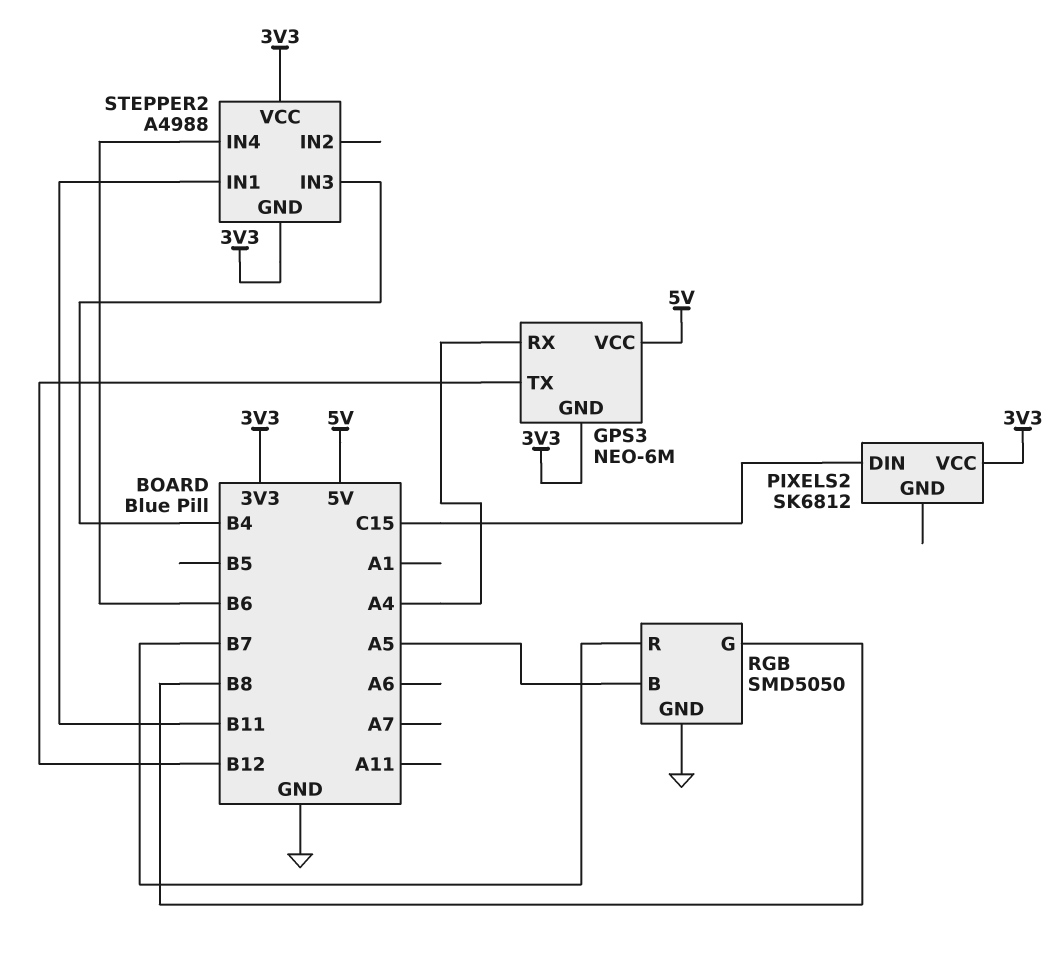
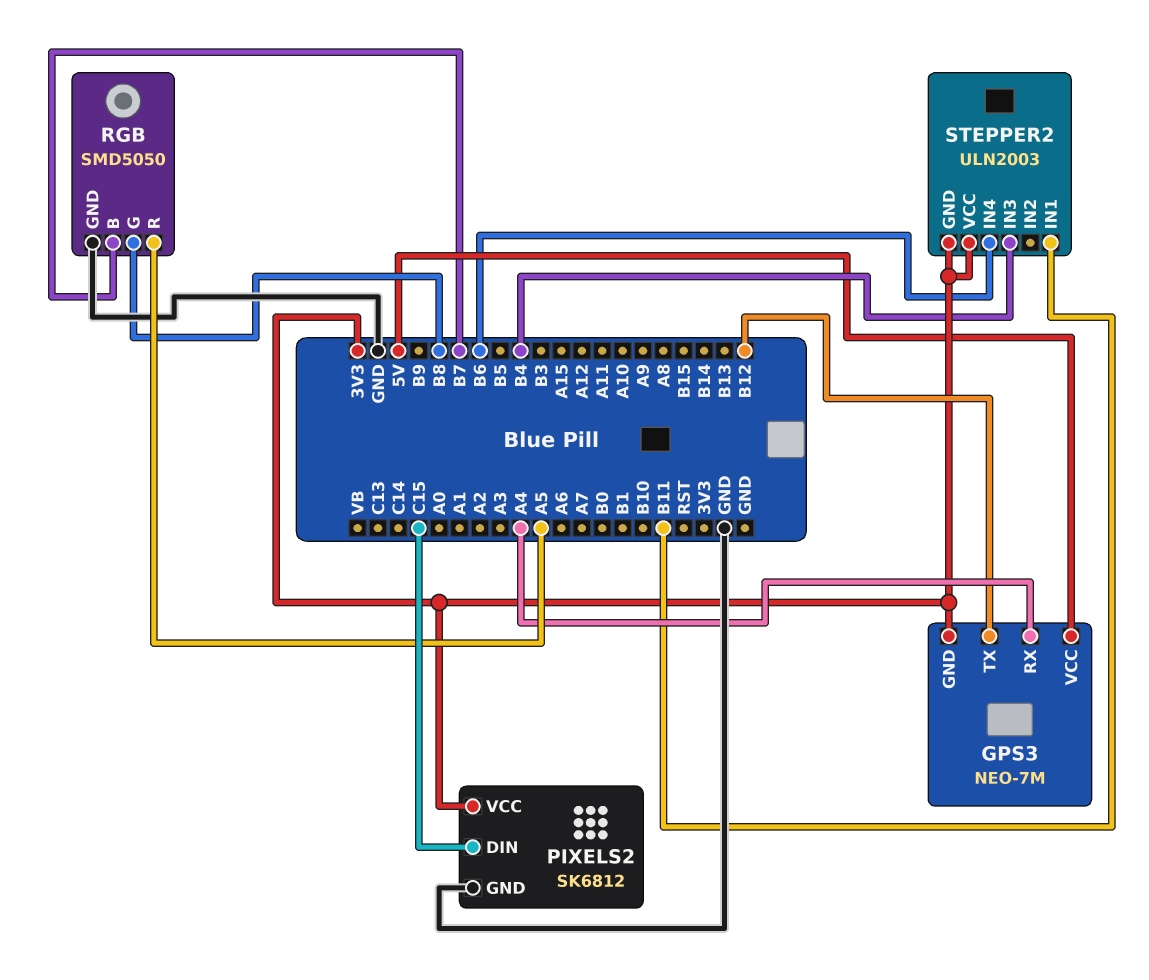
GPS3: NEO-6M -> NEO-7M
PIXELS2 pin GND: none -> GND
RGB pin B: A5 -> B7
RGB pin R: B7 -> A5
STEPPER2: A4988 -> ULN2003

